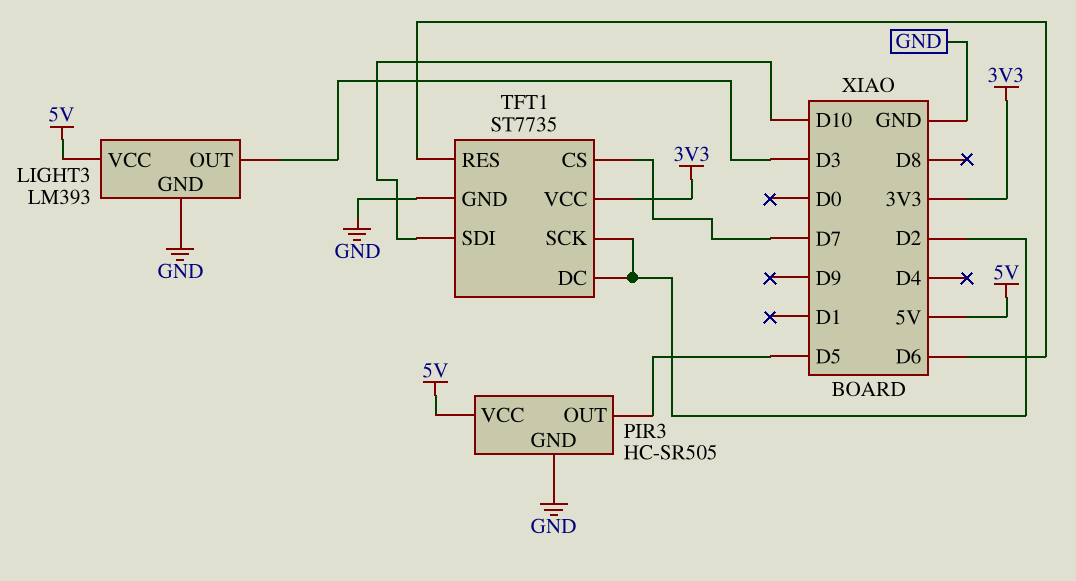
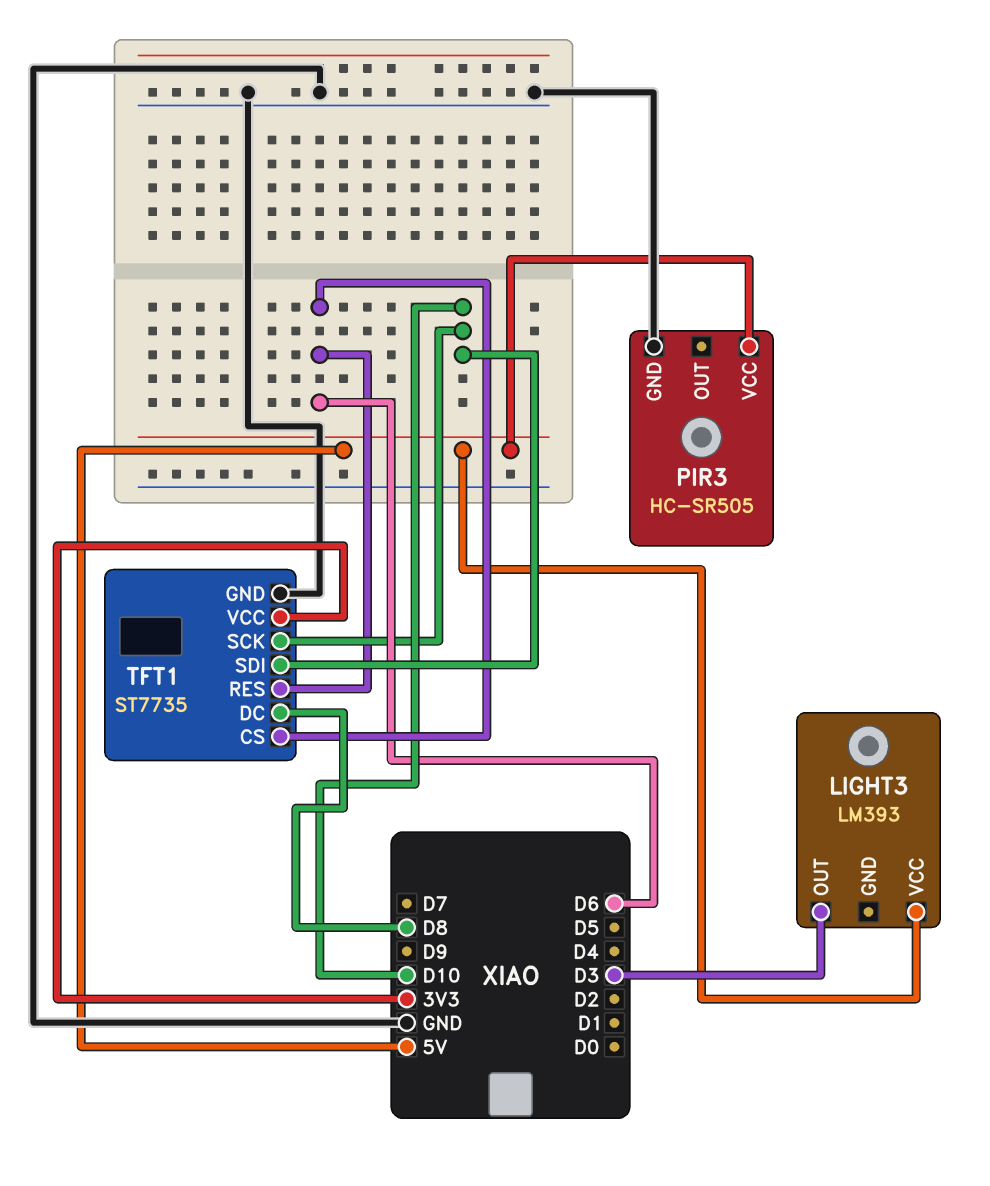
LIGHT3 pin GND: GND -> none
PIR3 pin OUT: D5 -> none
TFT1 pin CS: D7 -> D6
TFT1 pin DC: D2 -> D8
TFT1 pin SCK: D2 -> D10

